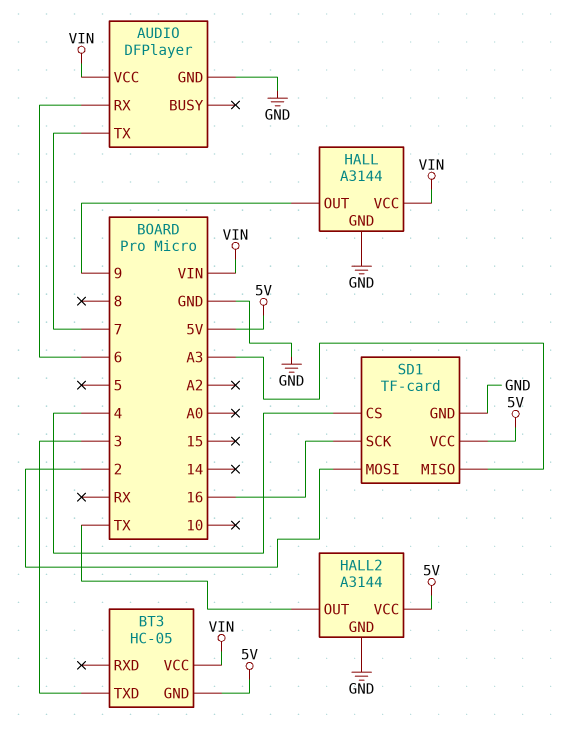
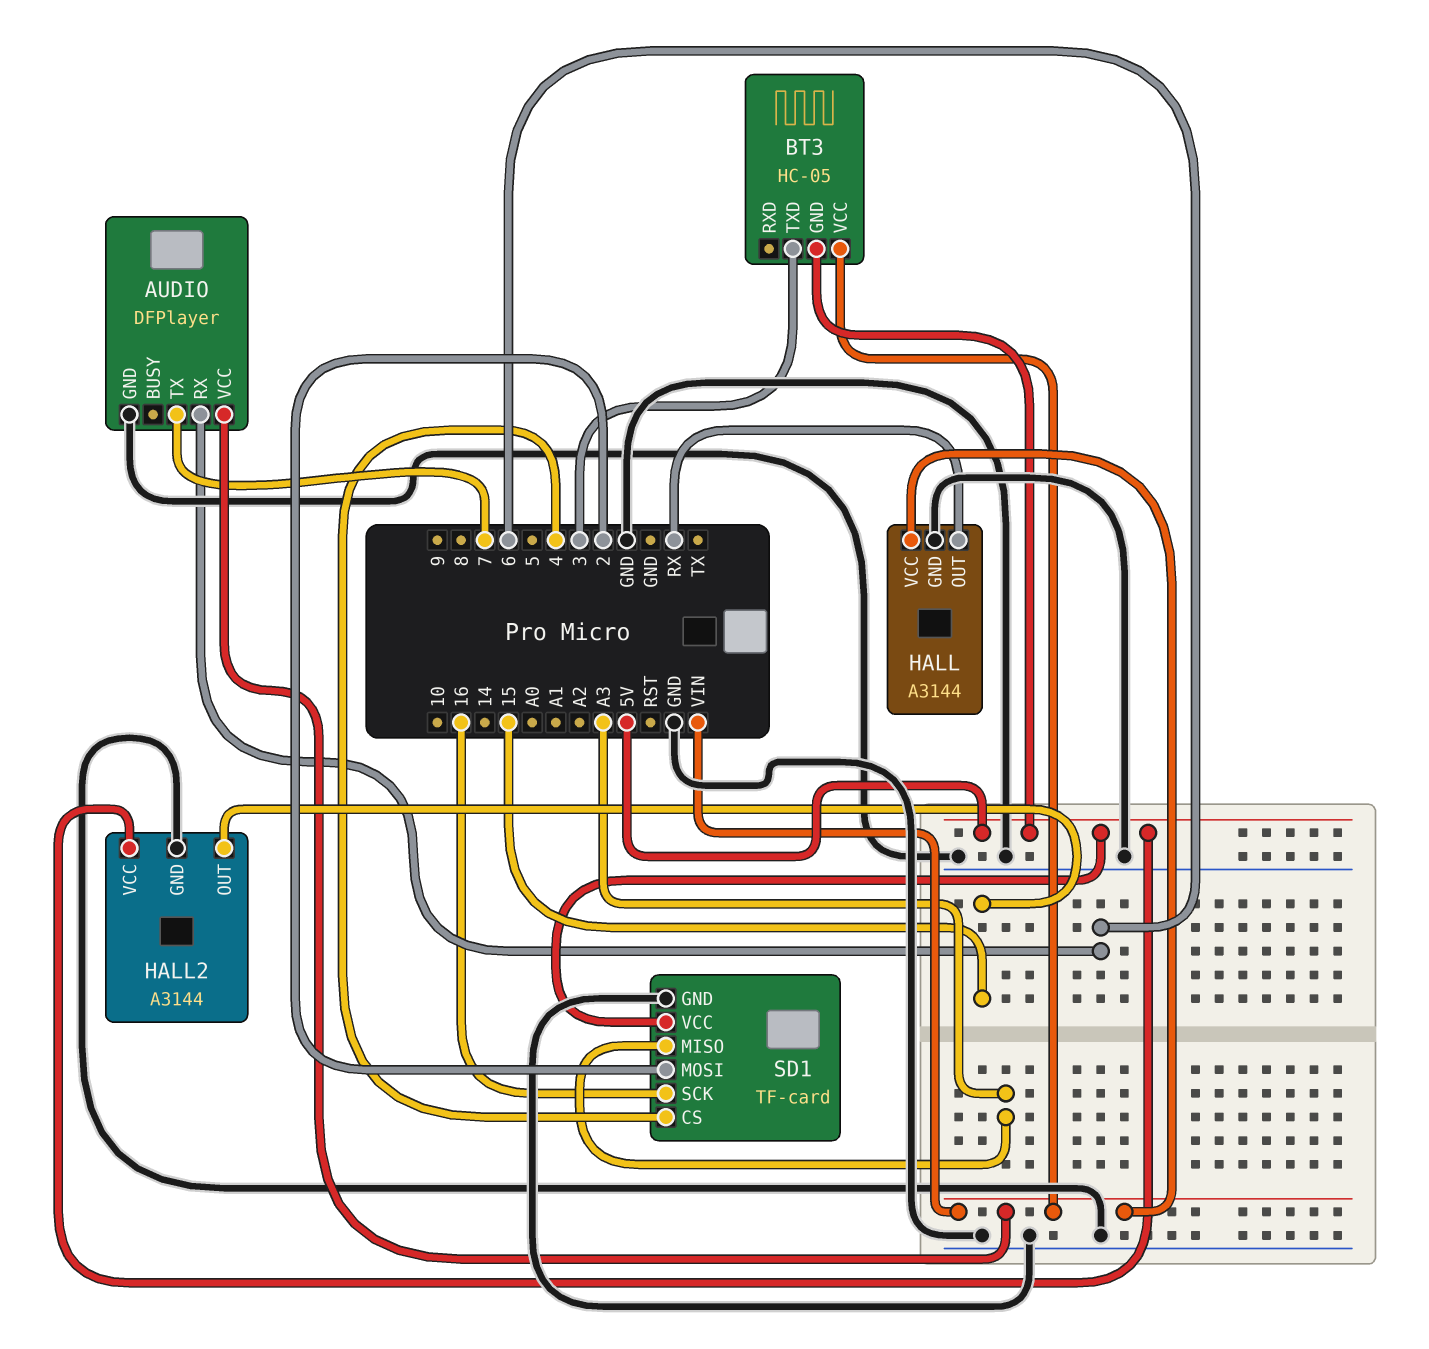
HALL pin OUT: 9 -> RX
HALL2 pin OUT: TX -> 15

